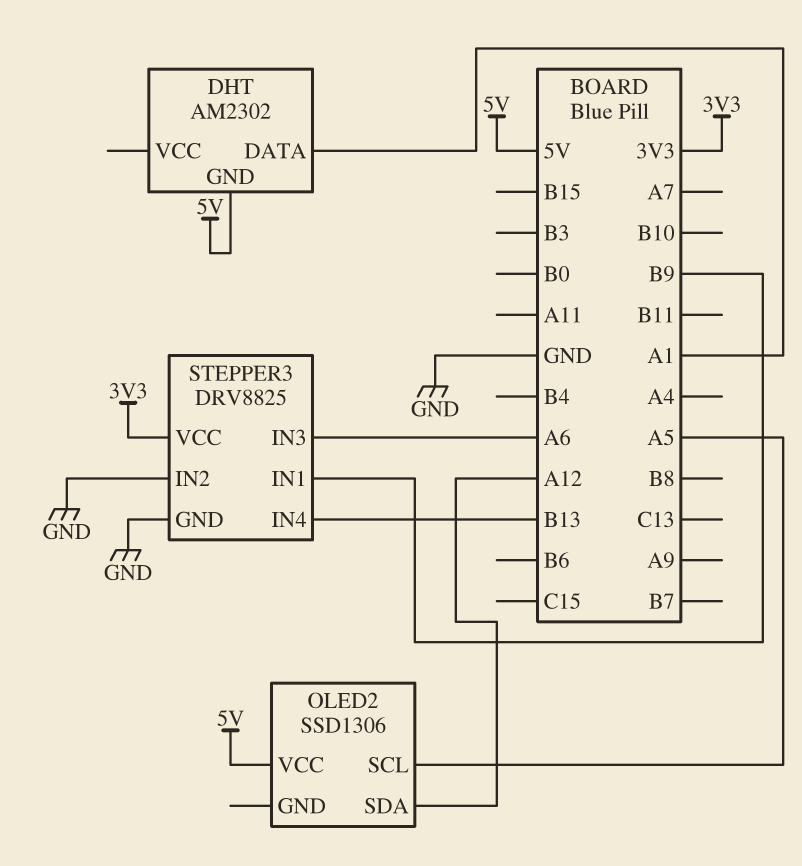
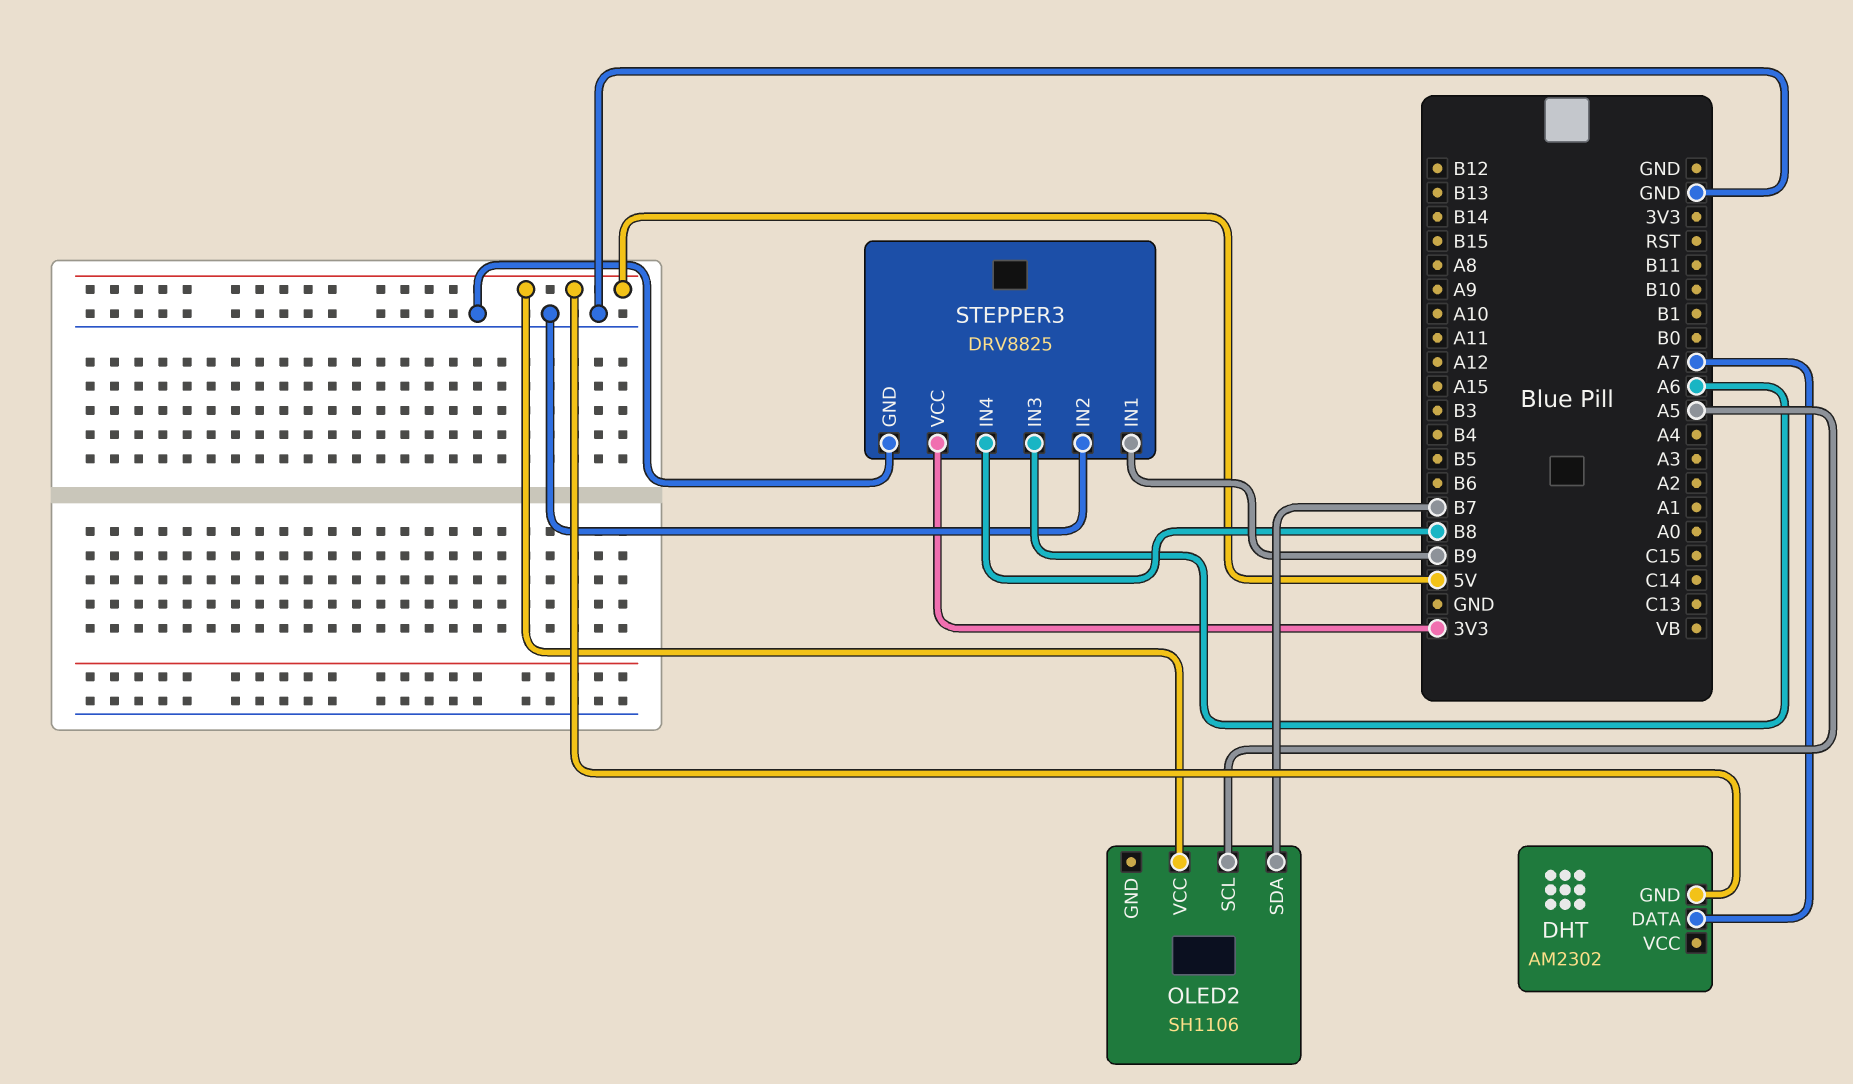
DHT pin DATA: A1 -> A7
OLED2: SSD1306 -> SH1106
OLED2 pin SDA: A12 -> B7
STEPPER3 pin IN4: B13 -> B8

